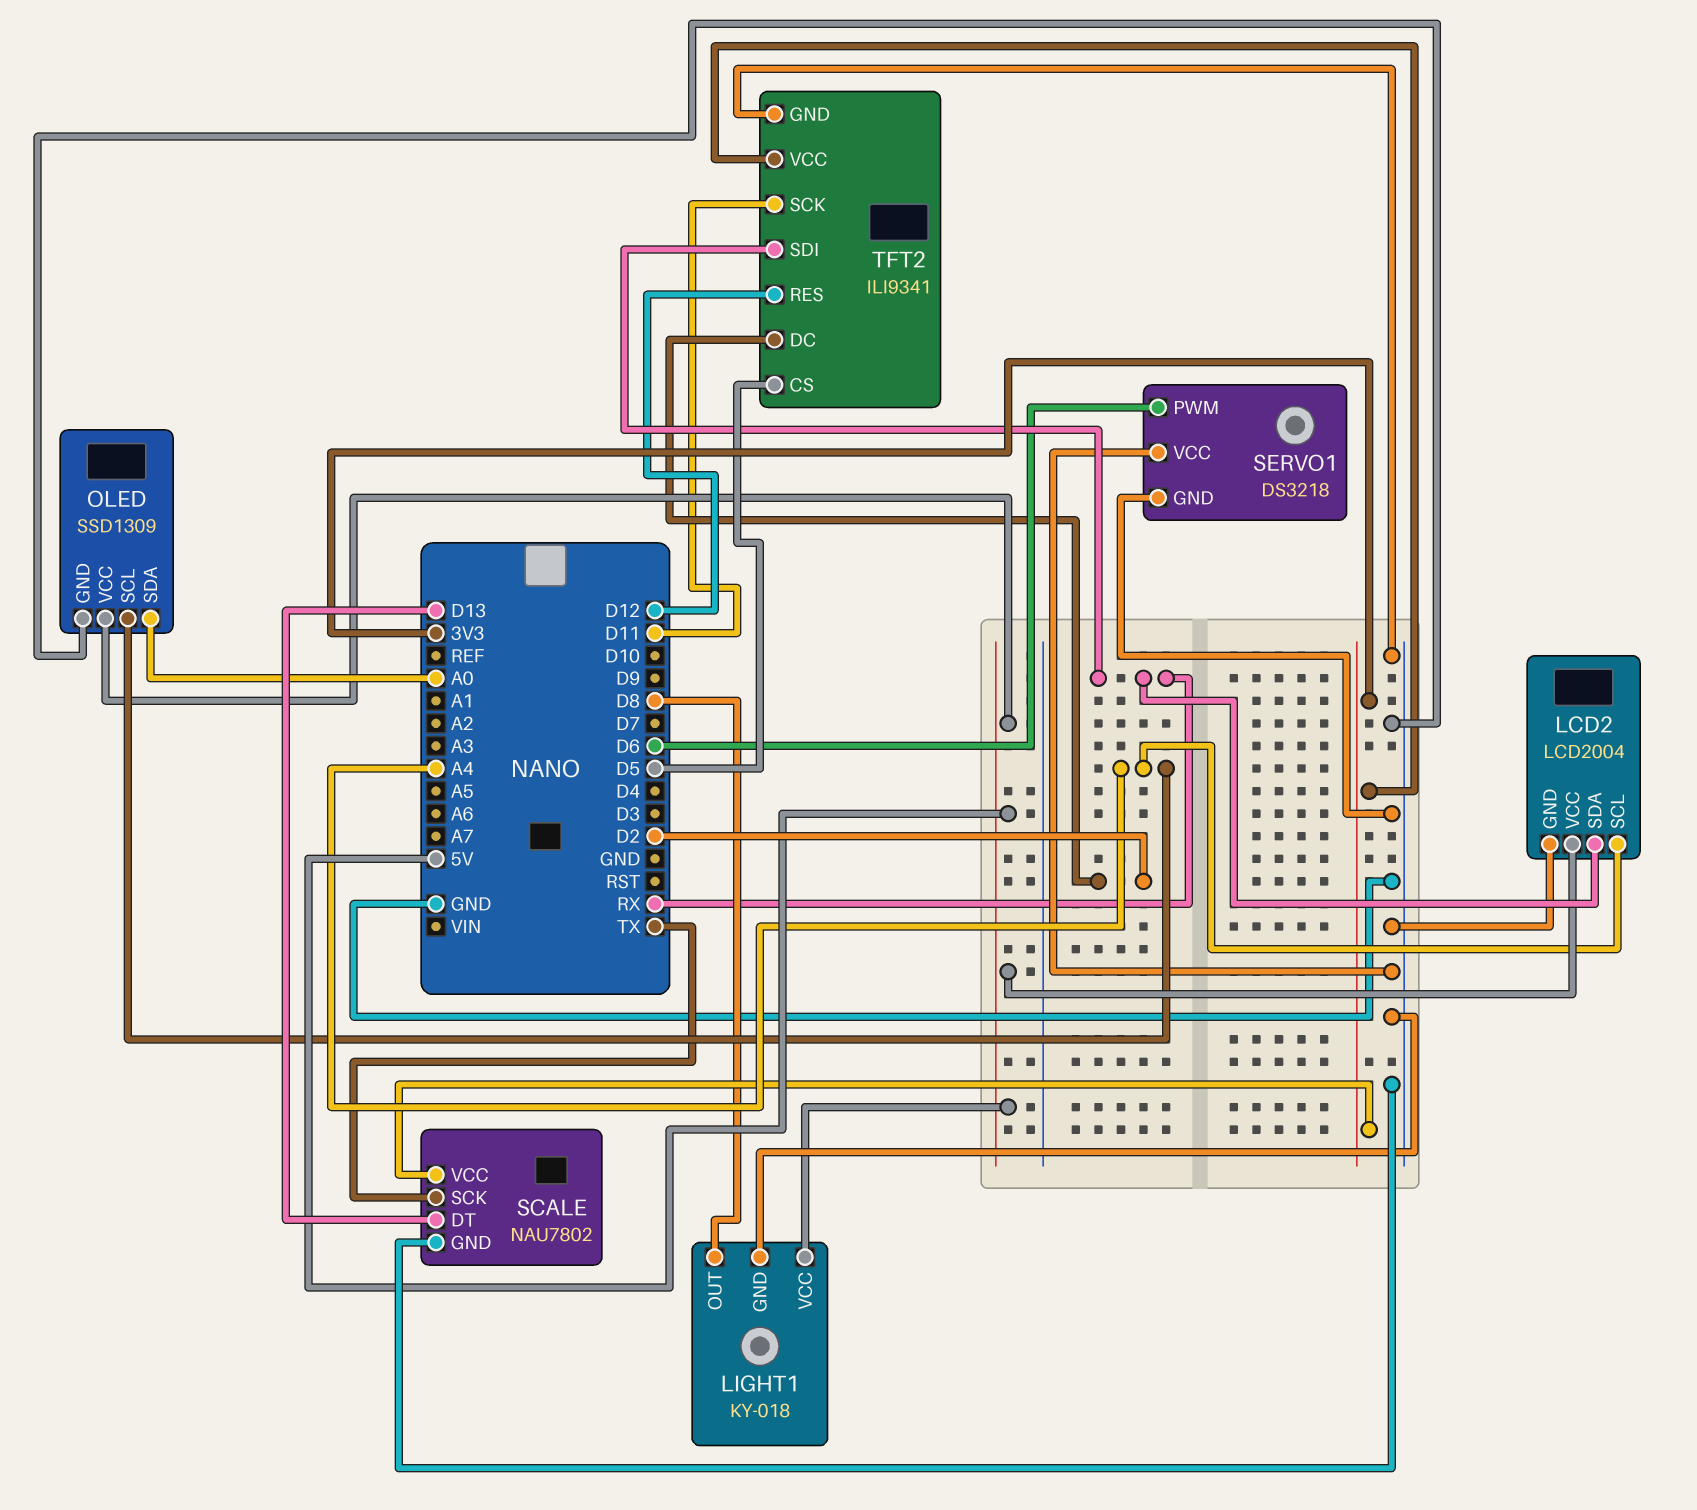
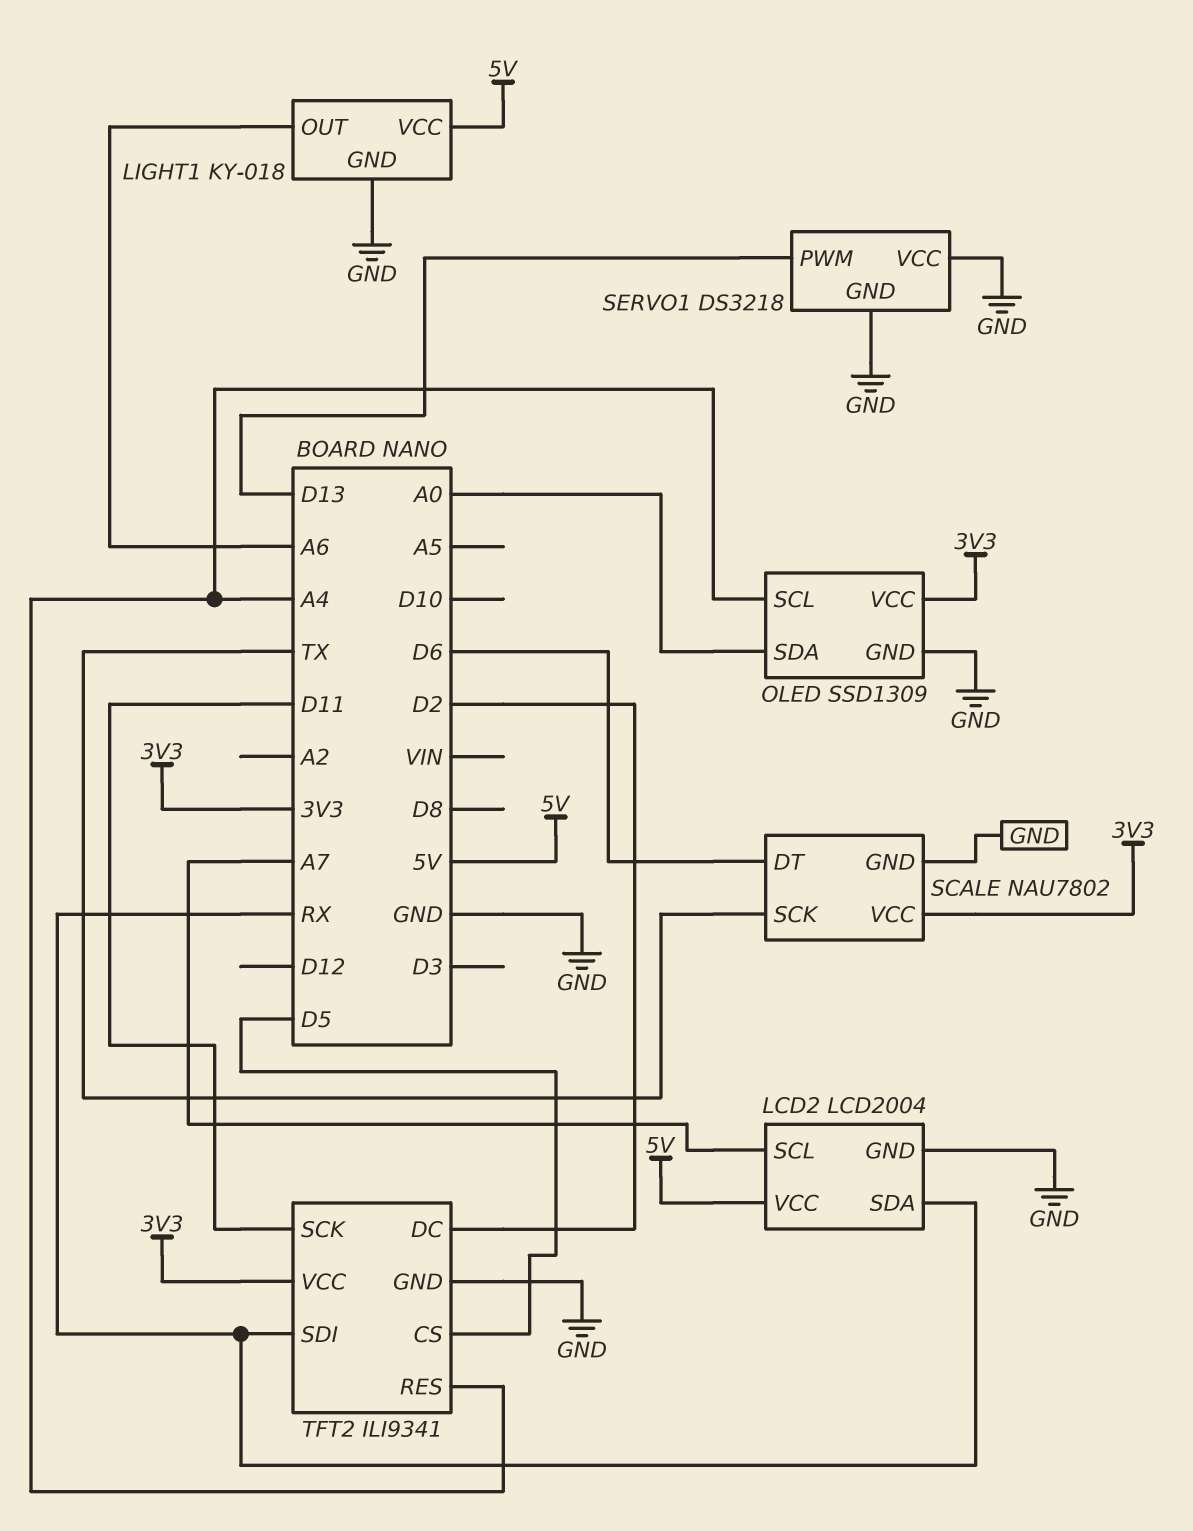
LCD2 pin SCL: A4 -> A7
LIGHT1 pin OUT: D8 -> A6
OLED pin VCC: 5V -> 3V3
SCALE pin DT: D13 -> D6
SERVO1 pin PWM: D6 -> D13
TFT2 pin RES: D12 -> A4

